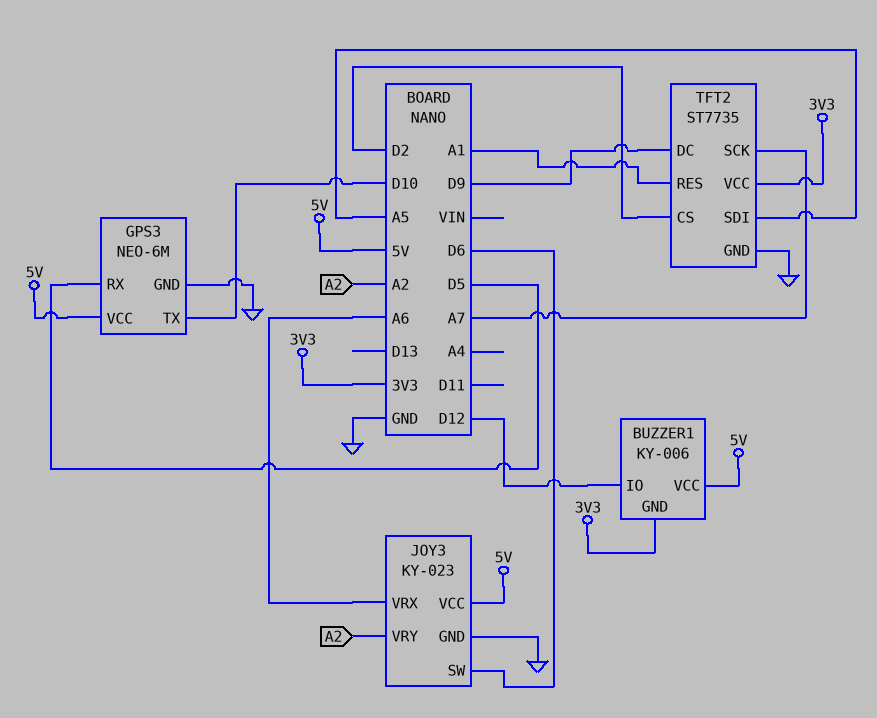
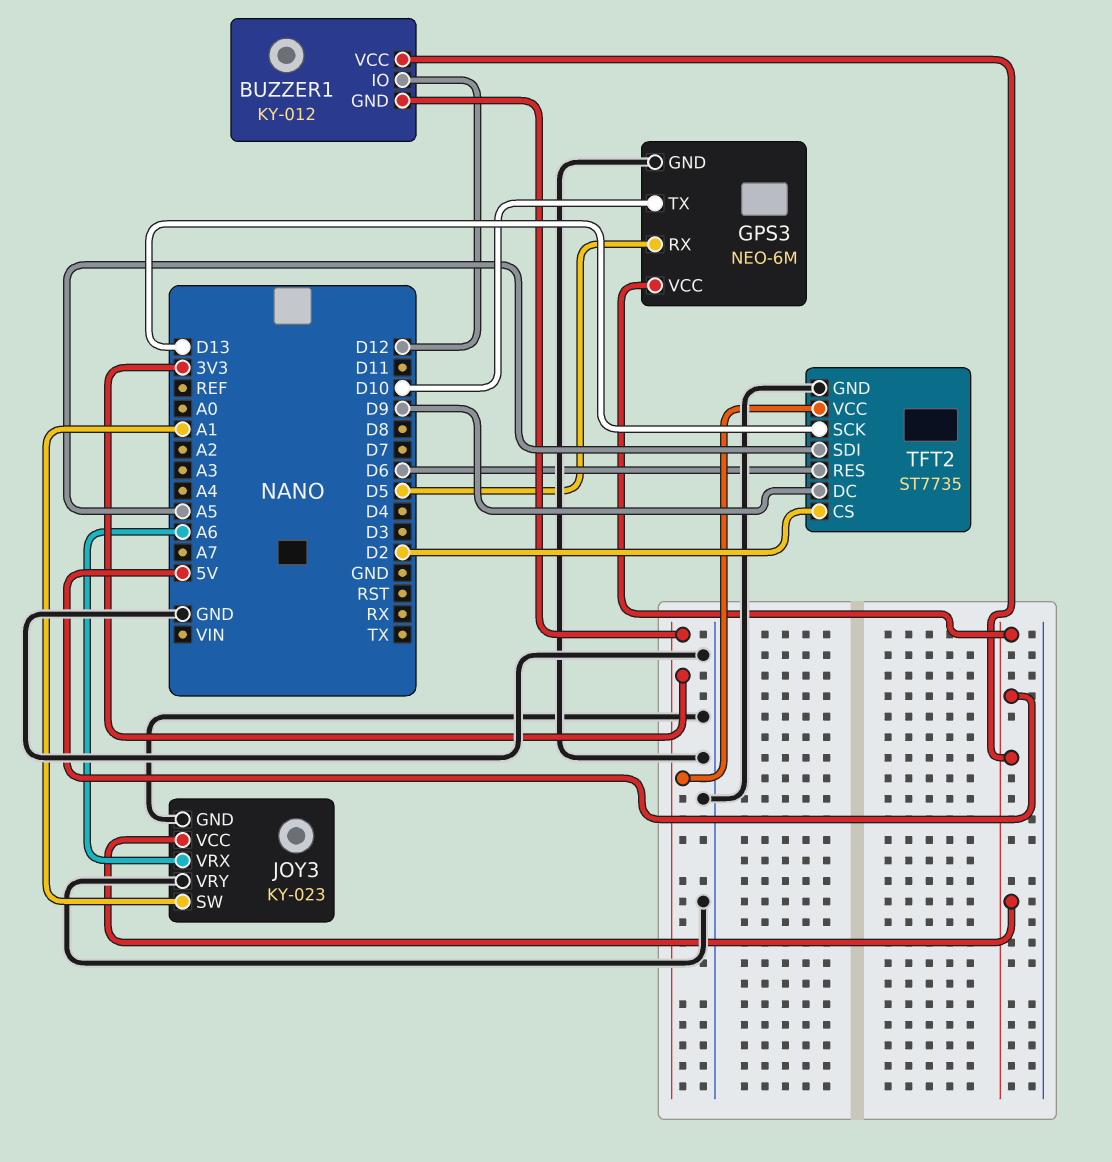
BUZZER1: KY-006 -> KY-012
JOY3 pin SW: D6 -> A1
JOY3 pin VRY: A2 -> GND
TFT2 pin RES: A1 -> D6
TFT2 pin SCK: A7 -> D13

